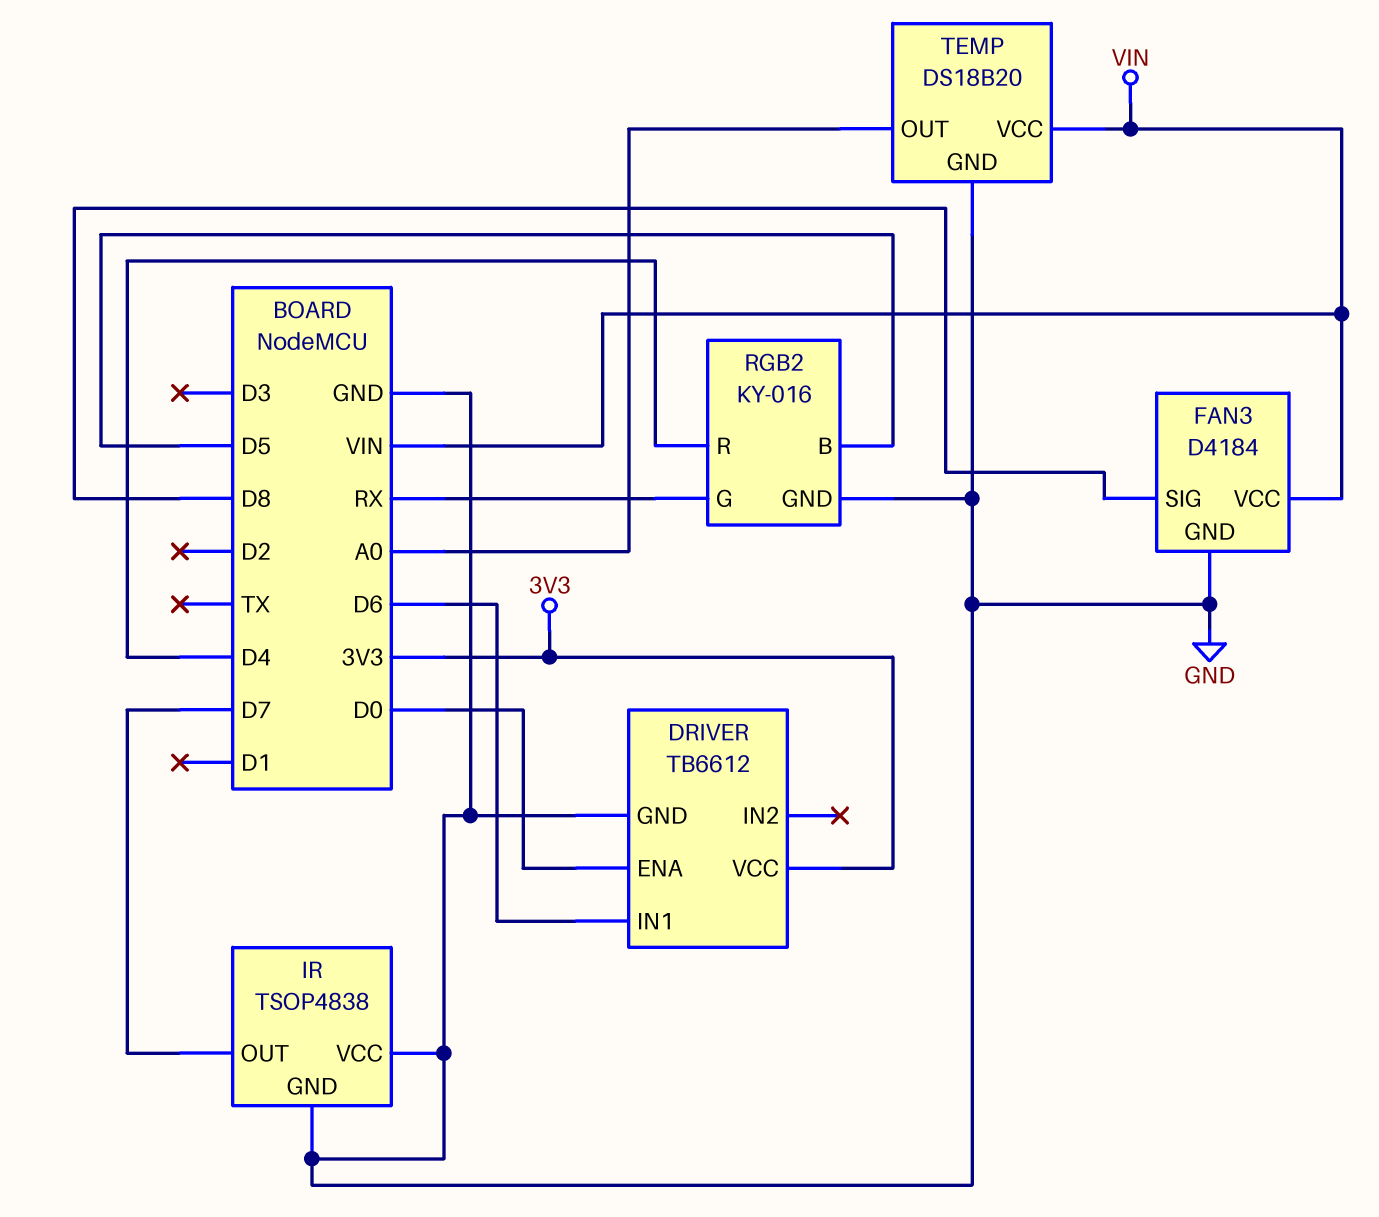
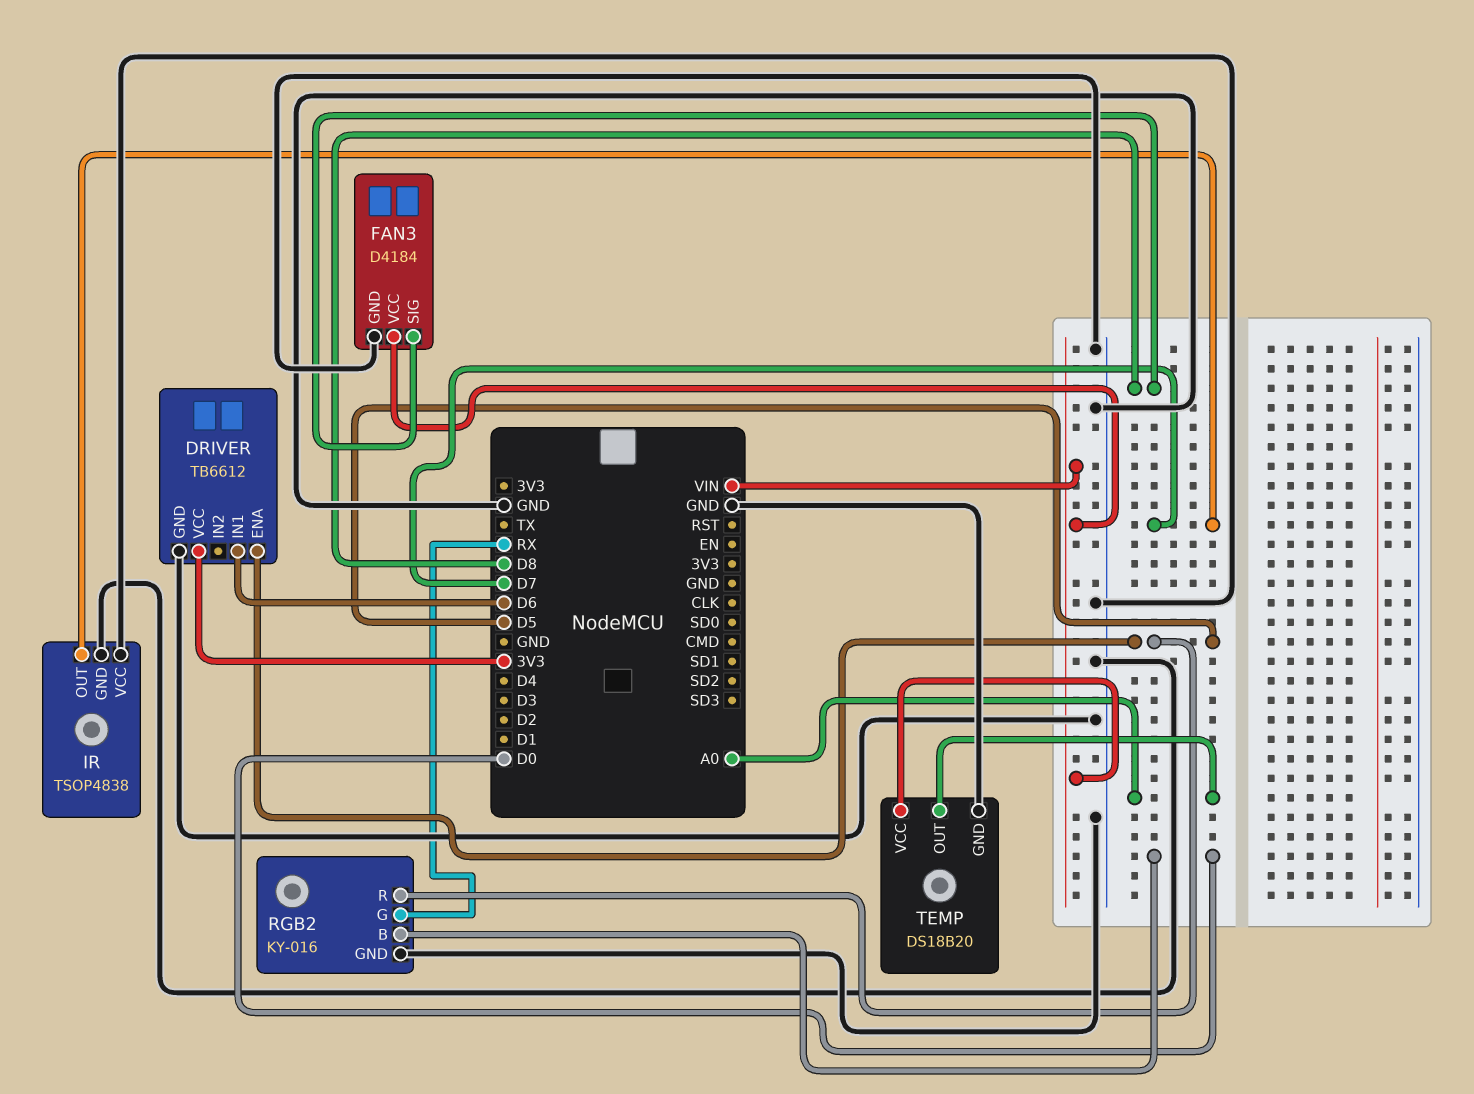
DRIVER pin ENA: D0 -> D5
RGB2 pin B: D5 -> D0
RGB2 pin R: D4 -> D5

